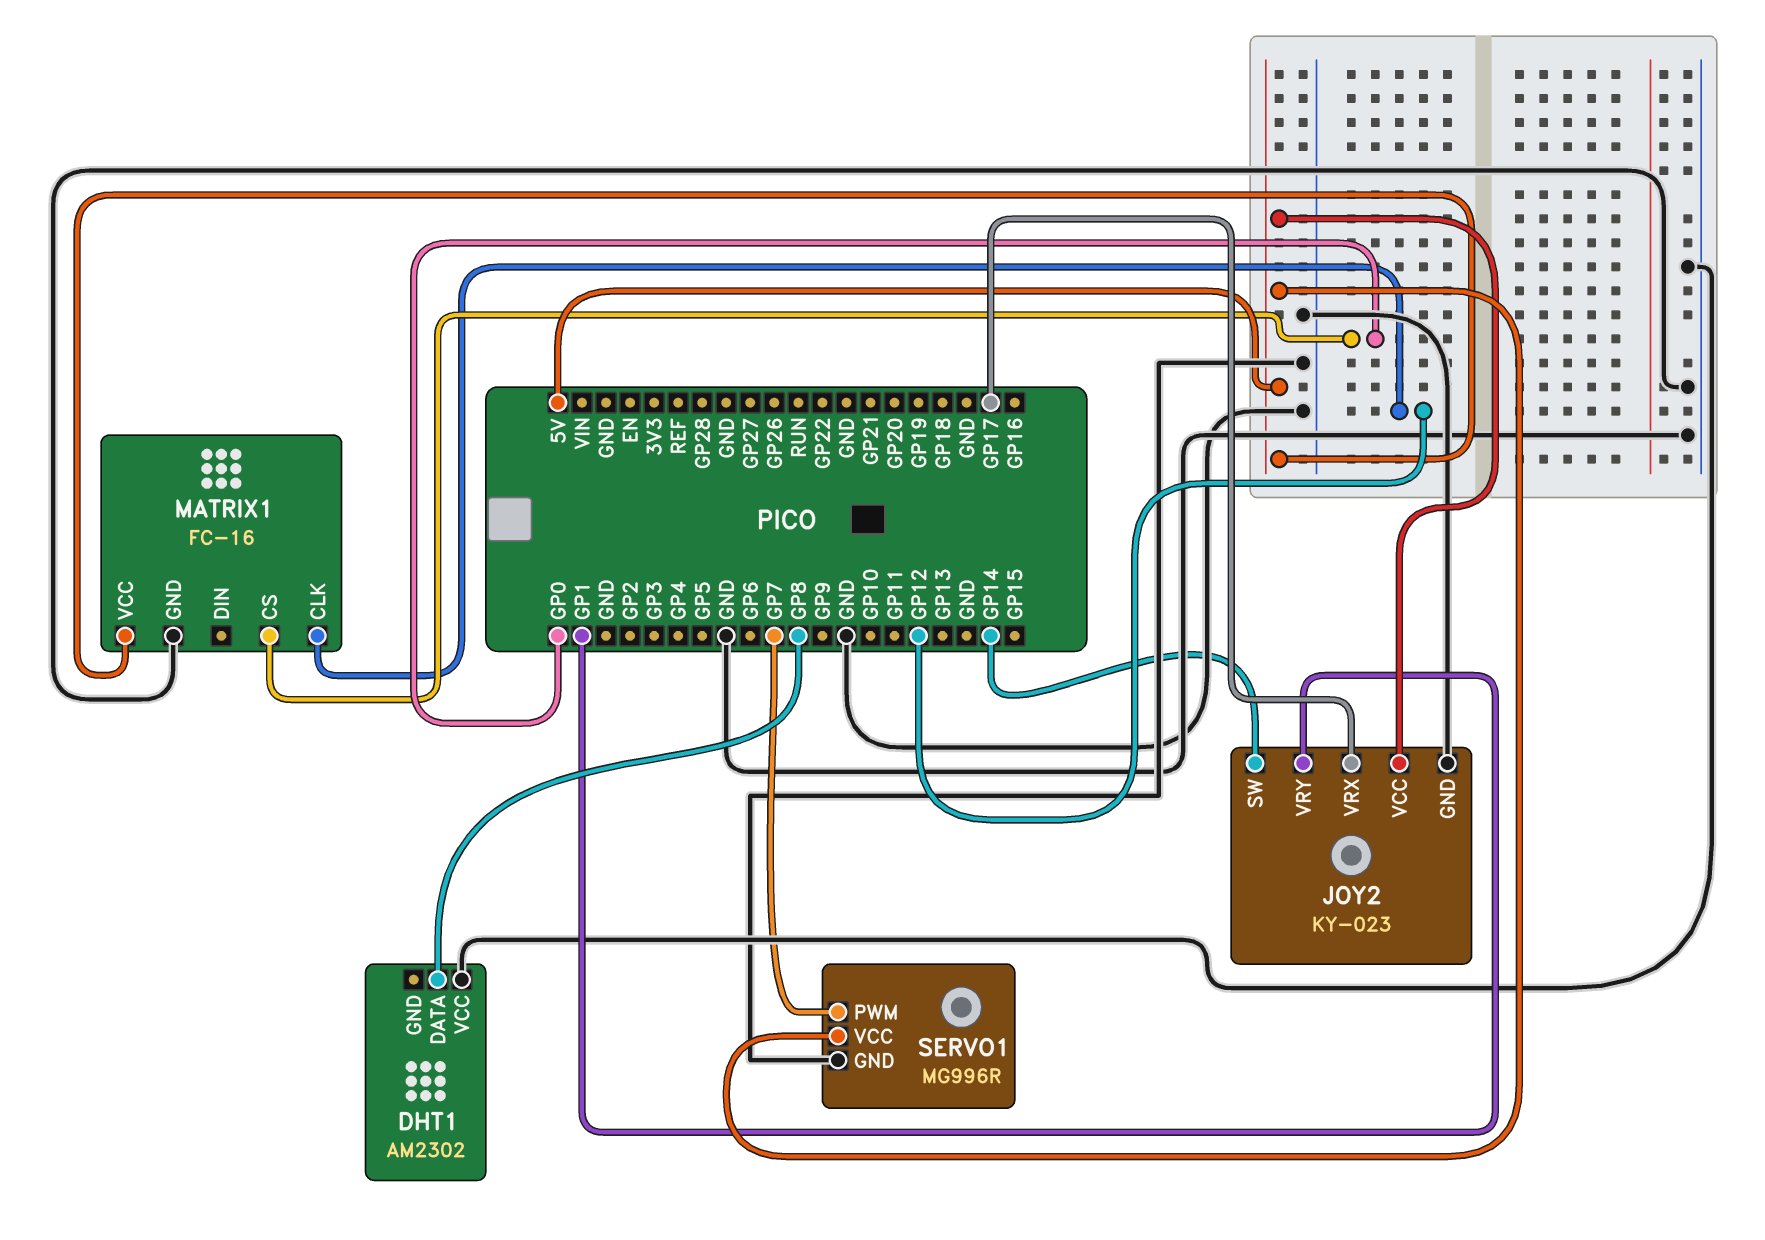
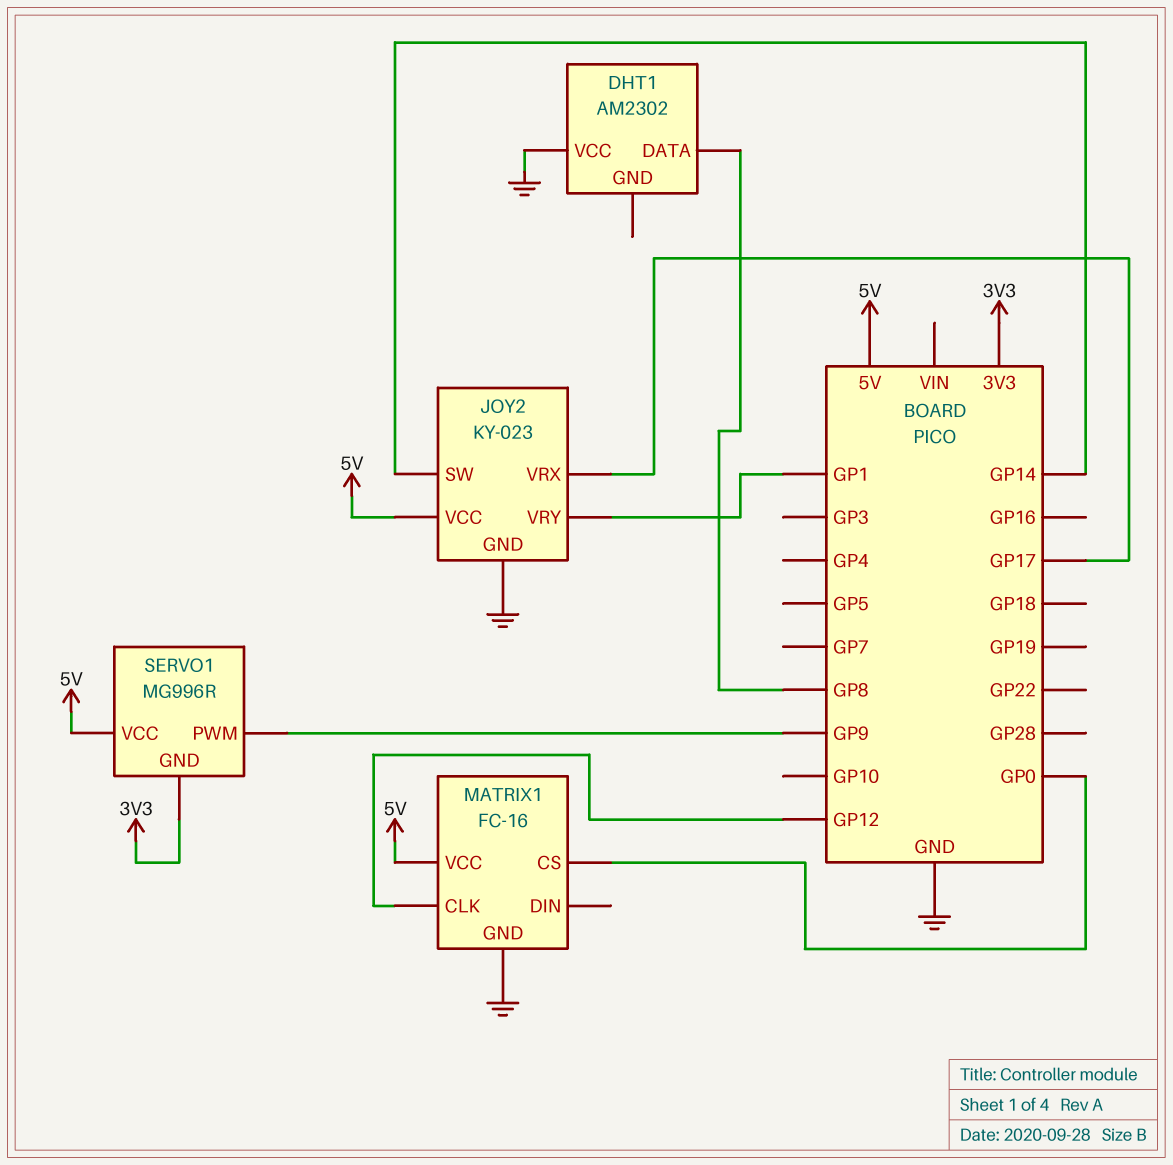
SERVO1 pin GND: GND -> 3V3
SERVO1 pin PWM: GP7 -> GP9

